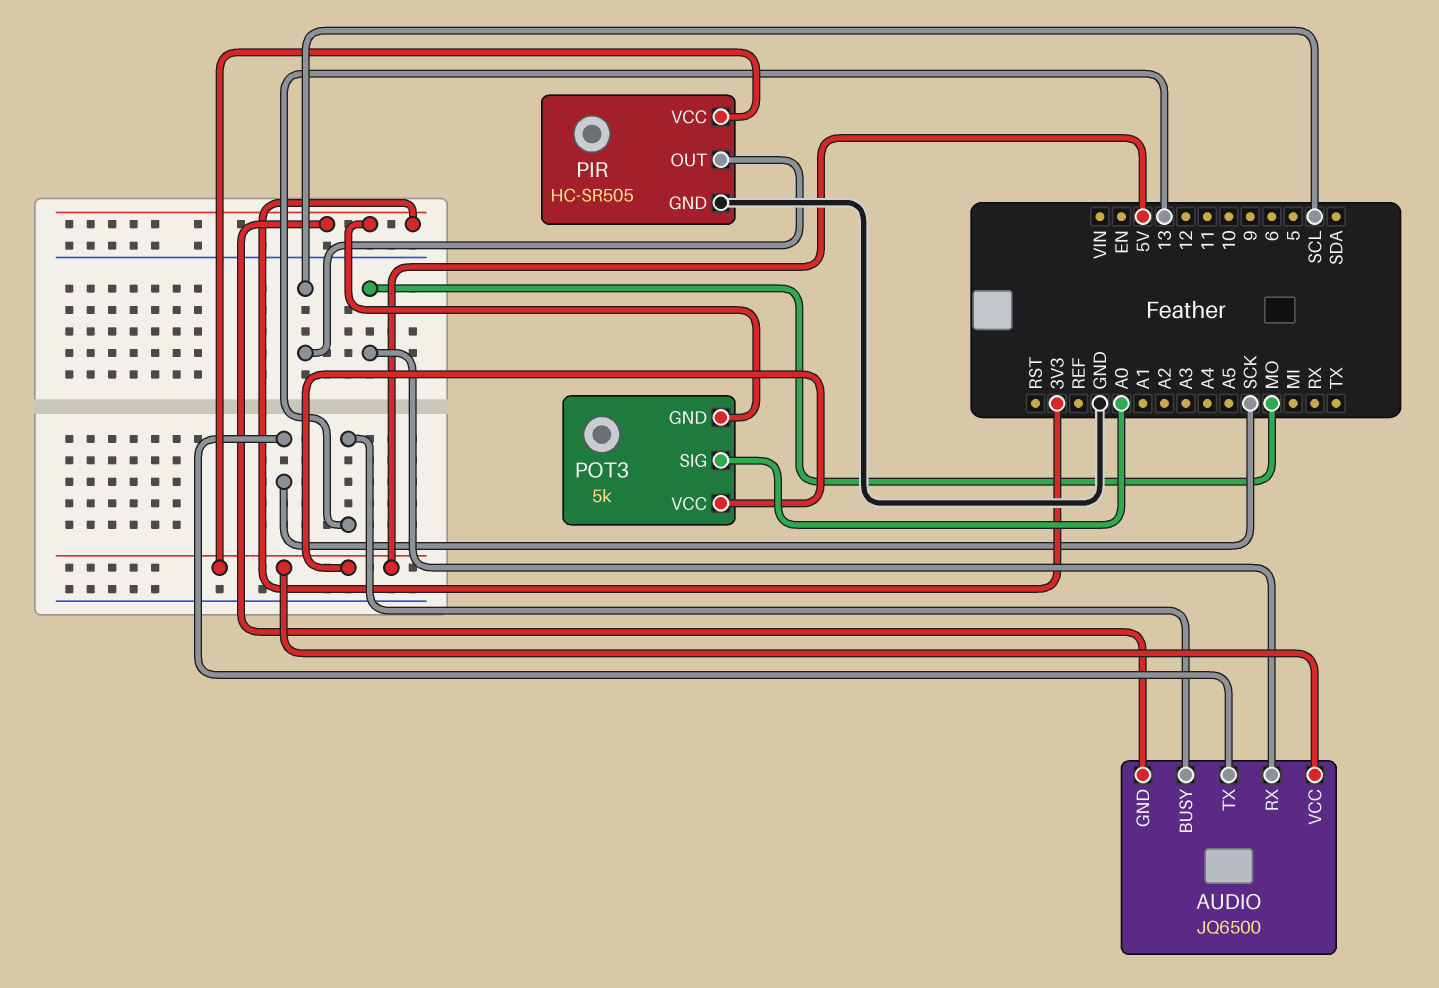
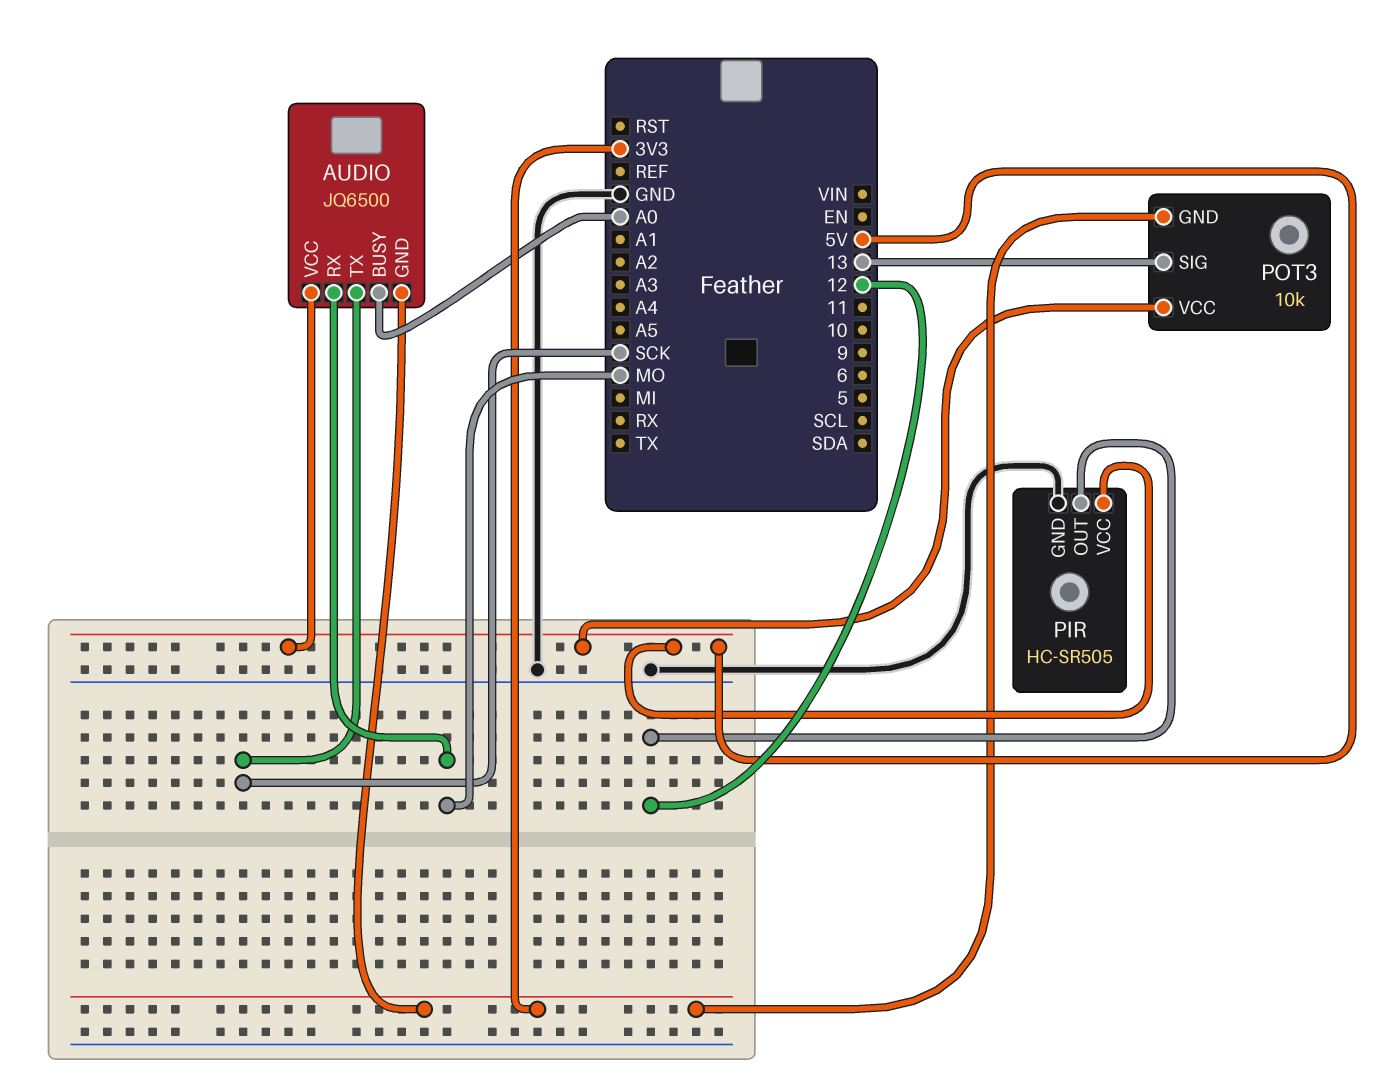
AUDIO pin BUSY: 13 -> A0
PIR pin OUT: SCL -> 12
POT3: 5k -> 10k
POT3 pin SIG: A0 -> 13

